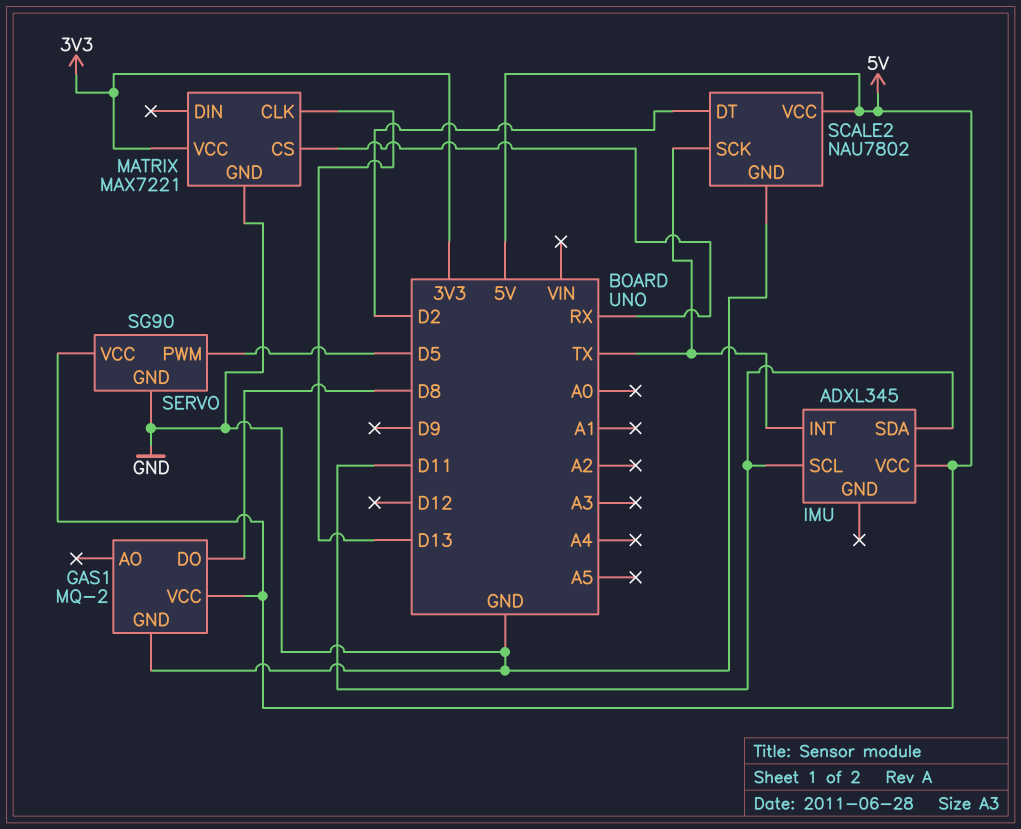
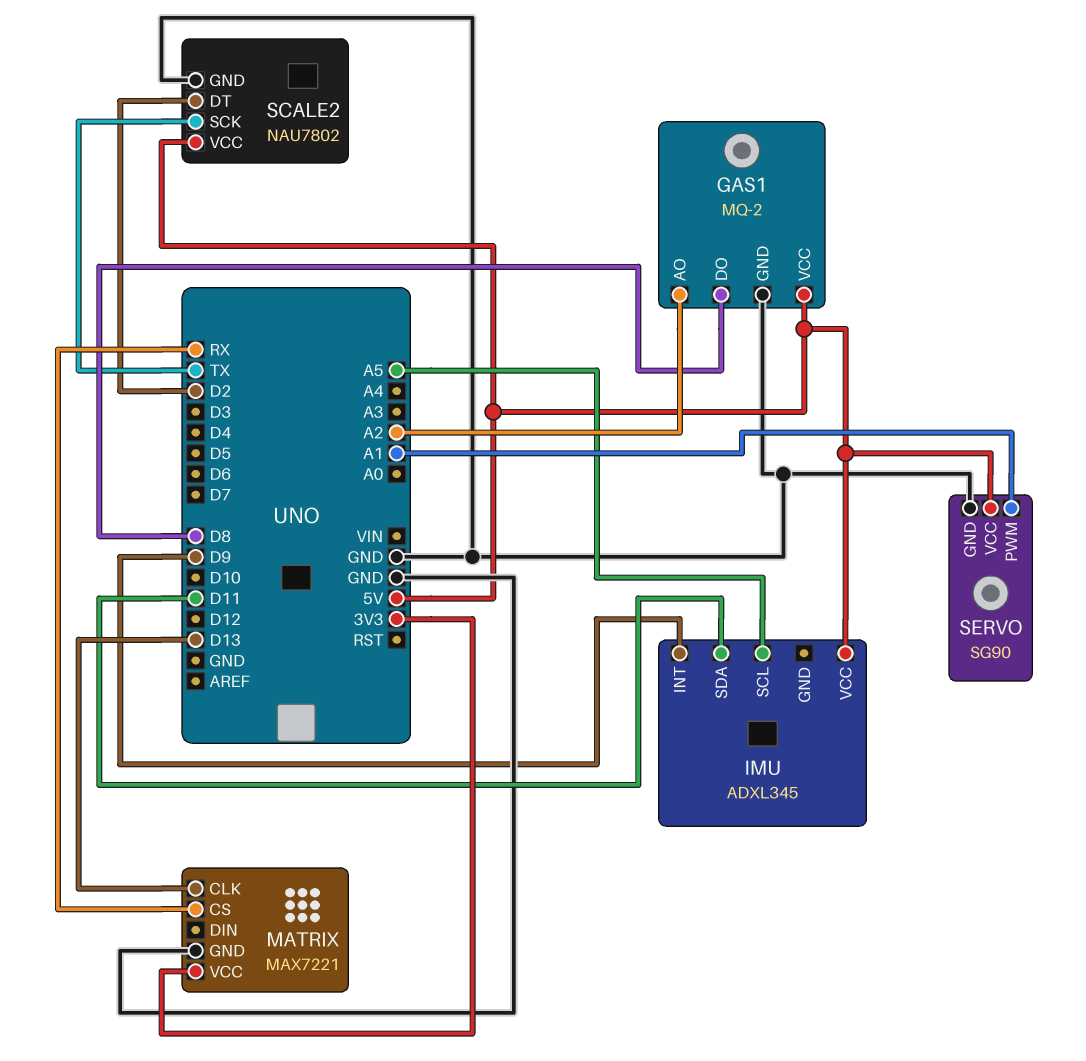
GAS1 pin AO: none -> A2
IMU pin INT: TX -> D9
IMU pin SCL: D11 -> A5
SERVO pin PWM: D5 -> A1

